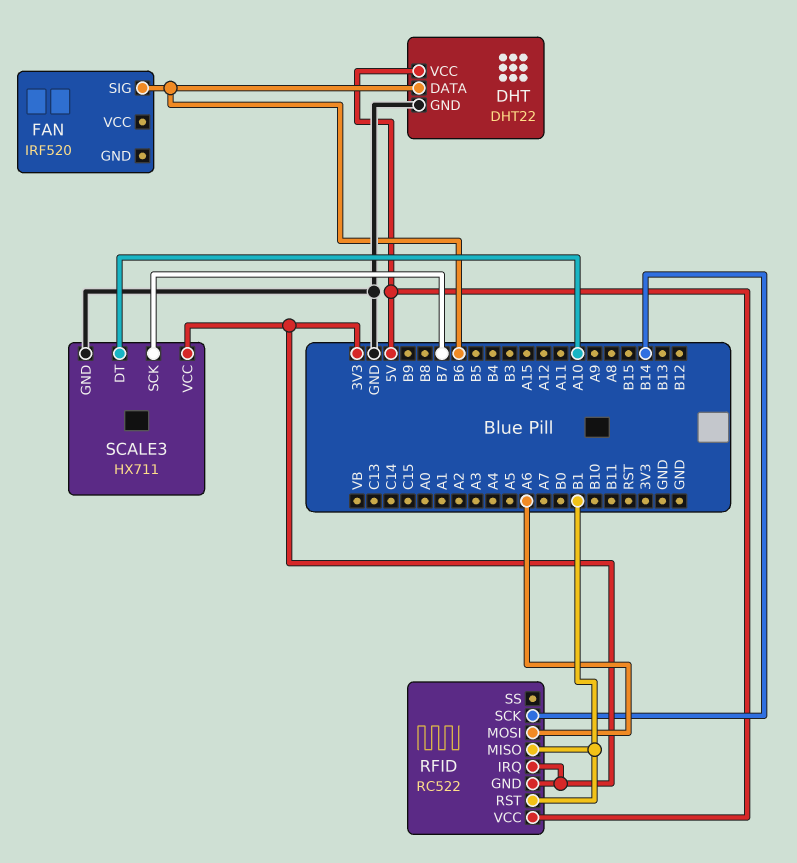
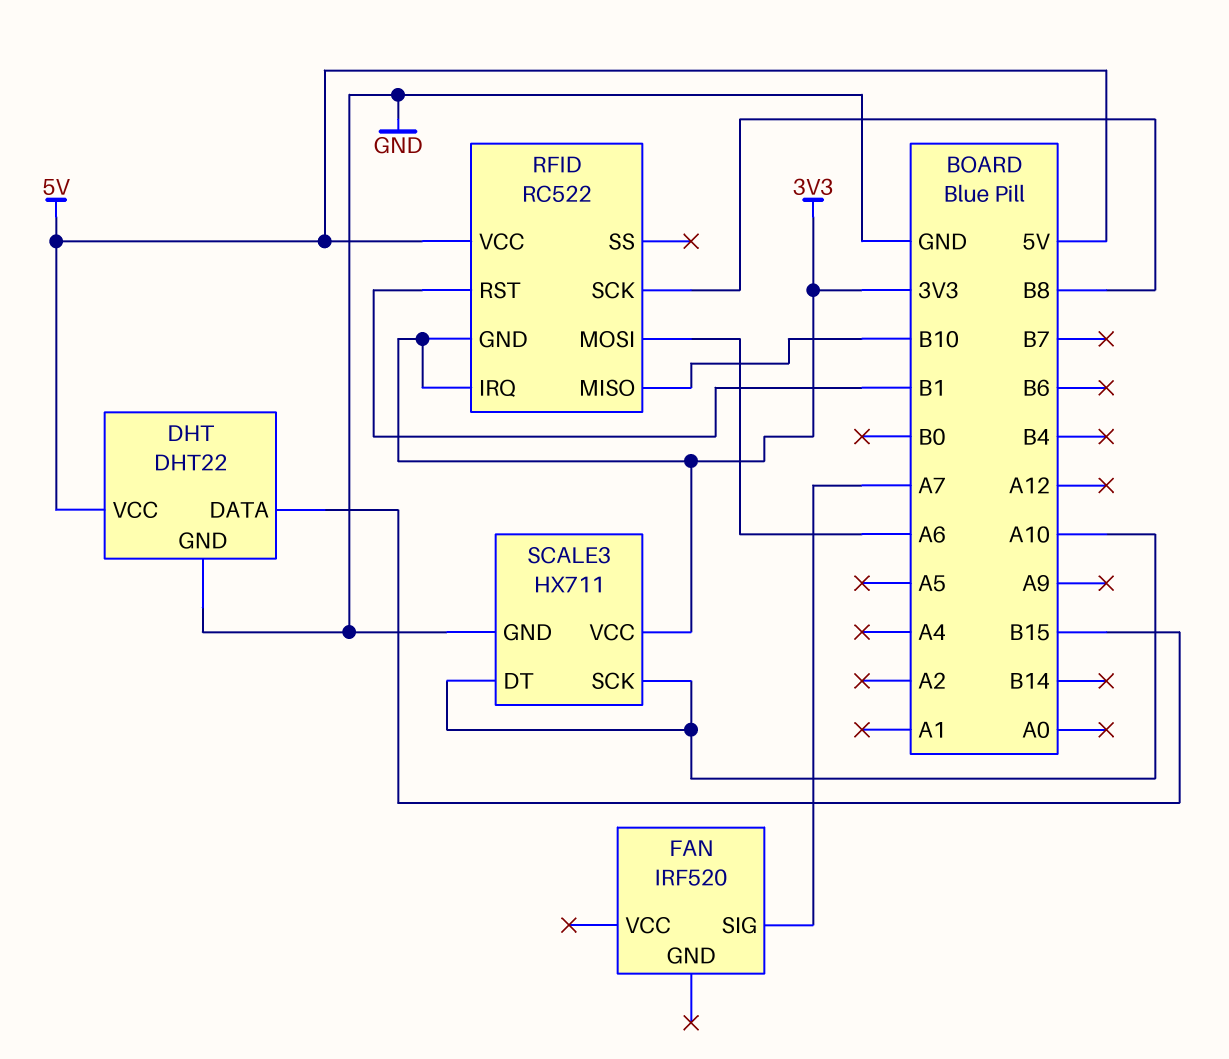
DHT pin DATA: B6 -> B15
FAN pin SIG: B6 -> A7
RFID pin MISO: B1 -> B10
RFID pin SCK: B14 -> B8
SCALE3 pin SCK: B7 -> A10

